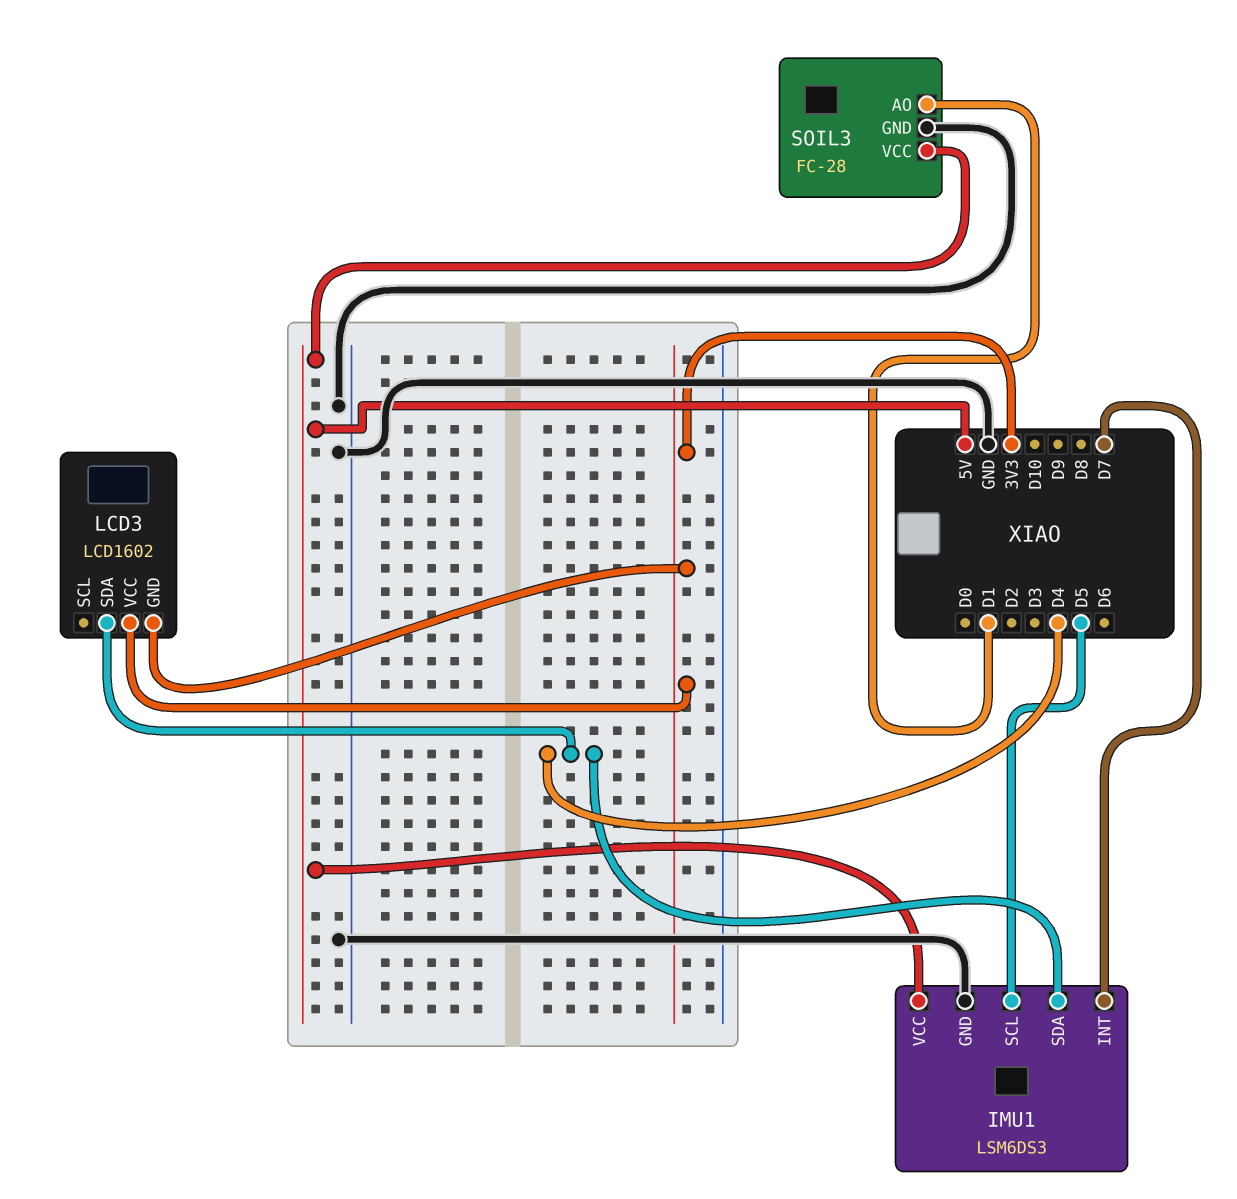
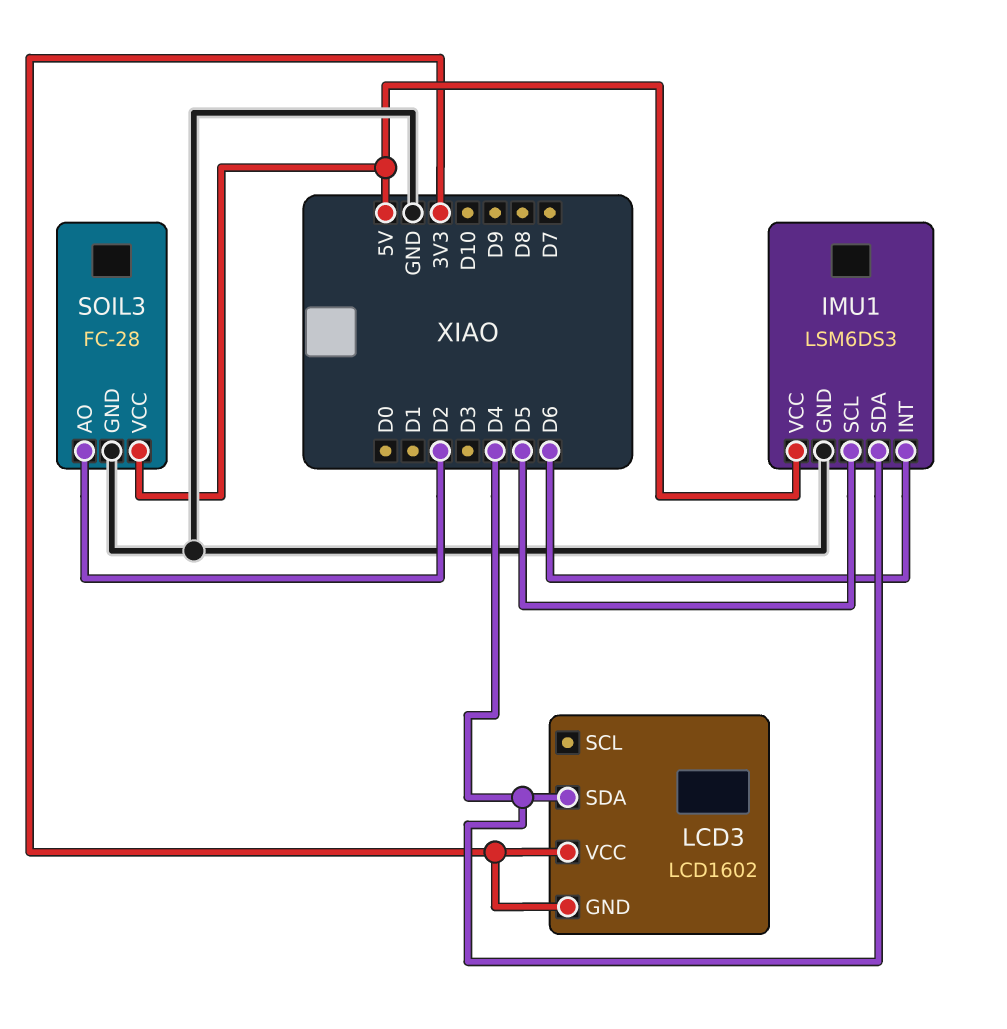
IMU1 pin INT: D7 -> D6
SOIL3 pin AO: D1 -> D2

